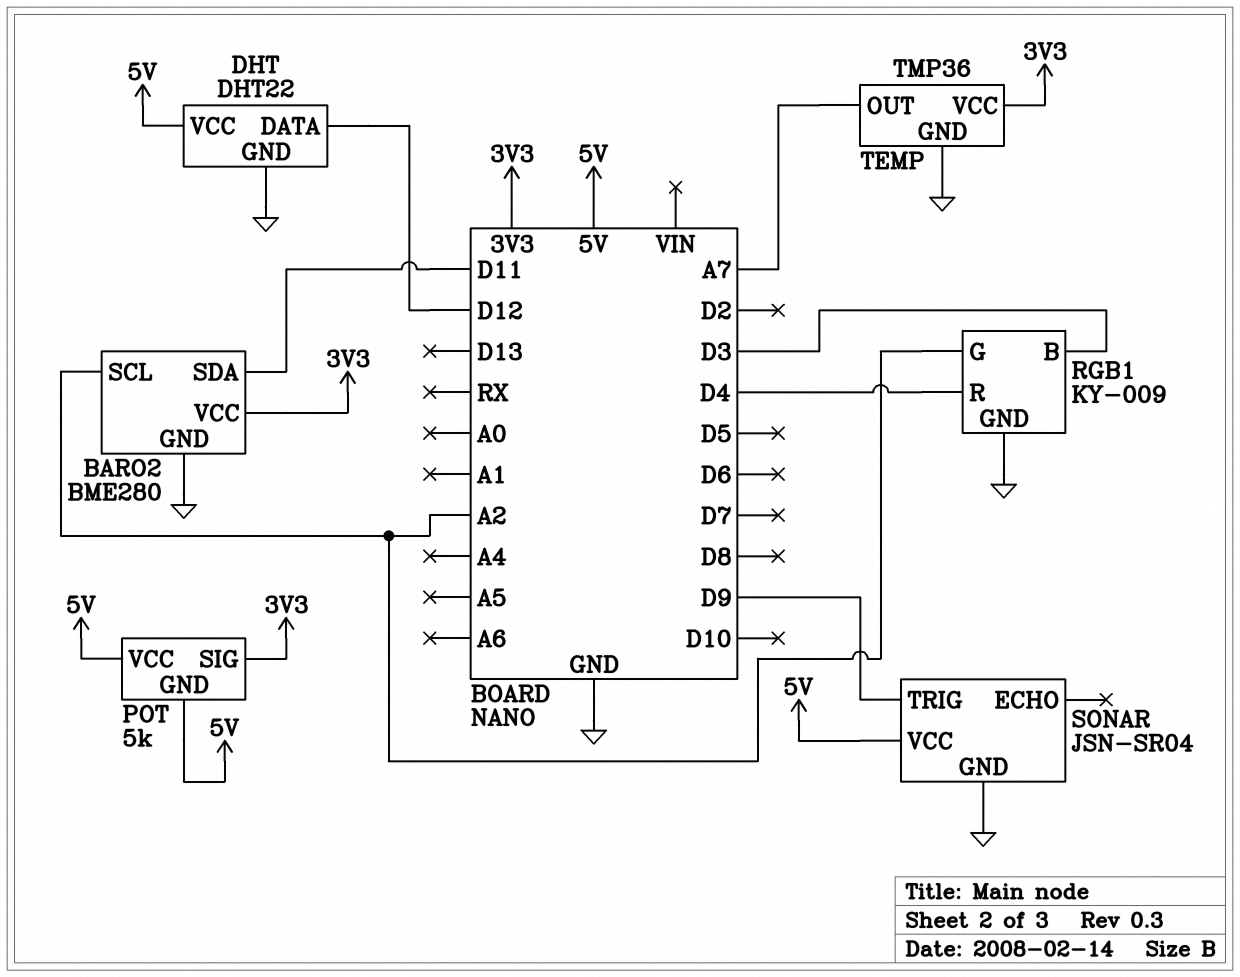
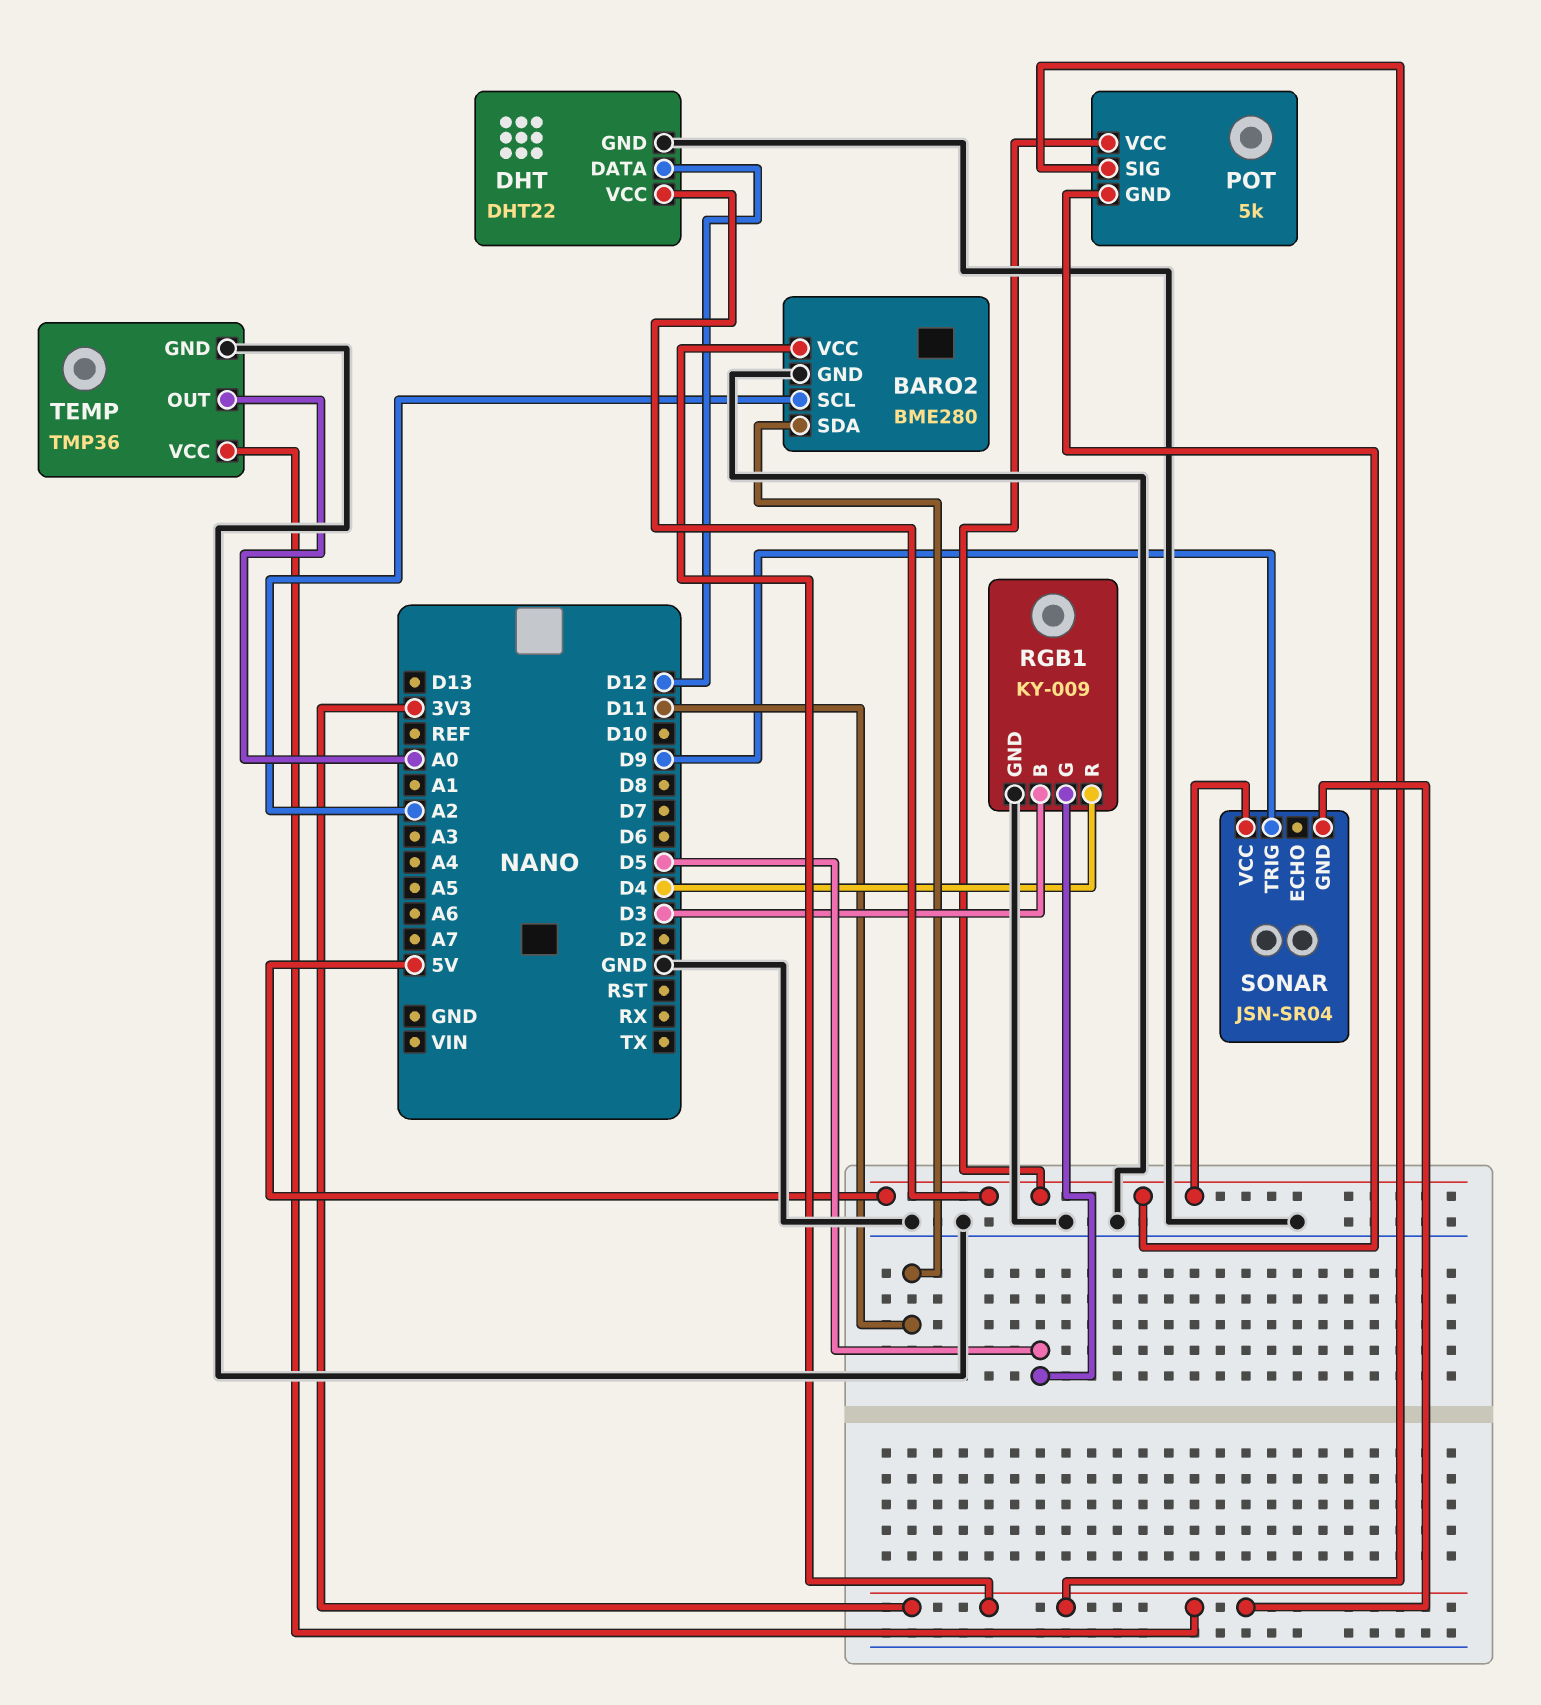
RGB1 pin G: A2 -> D5
SONAR pin GND: GND -> 3V3
TEMP pin OUT: A7 -> A0

